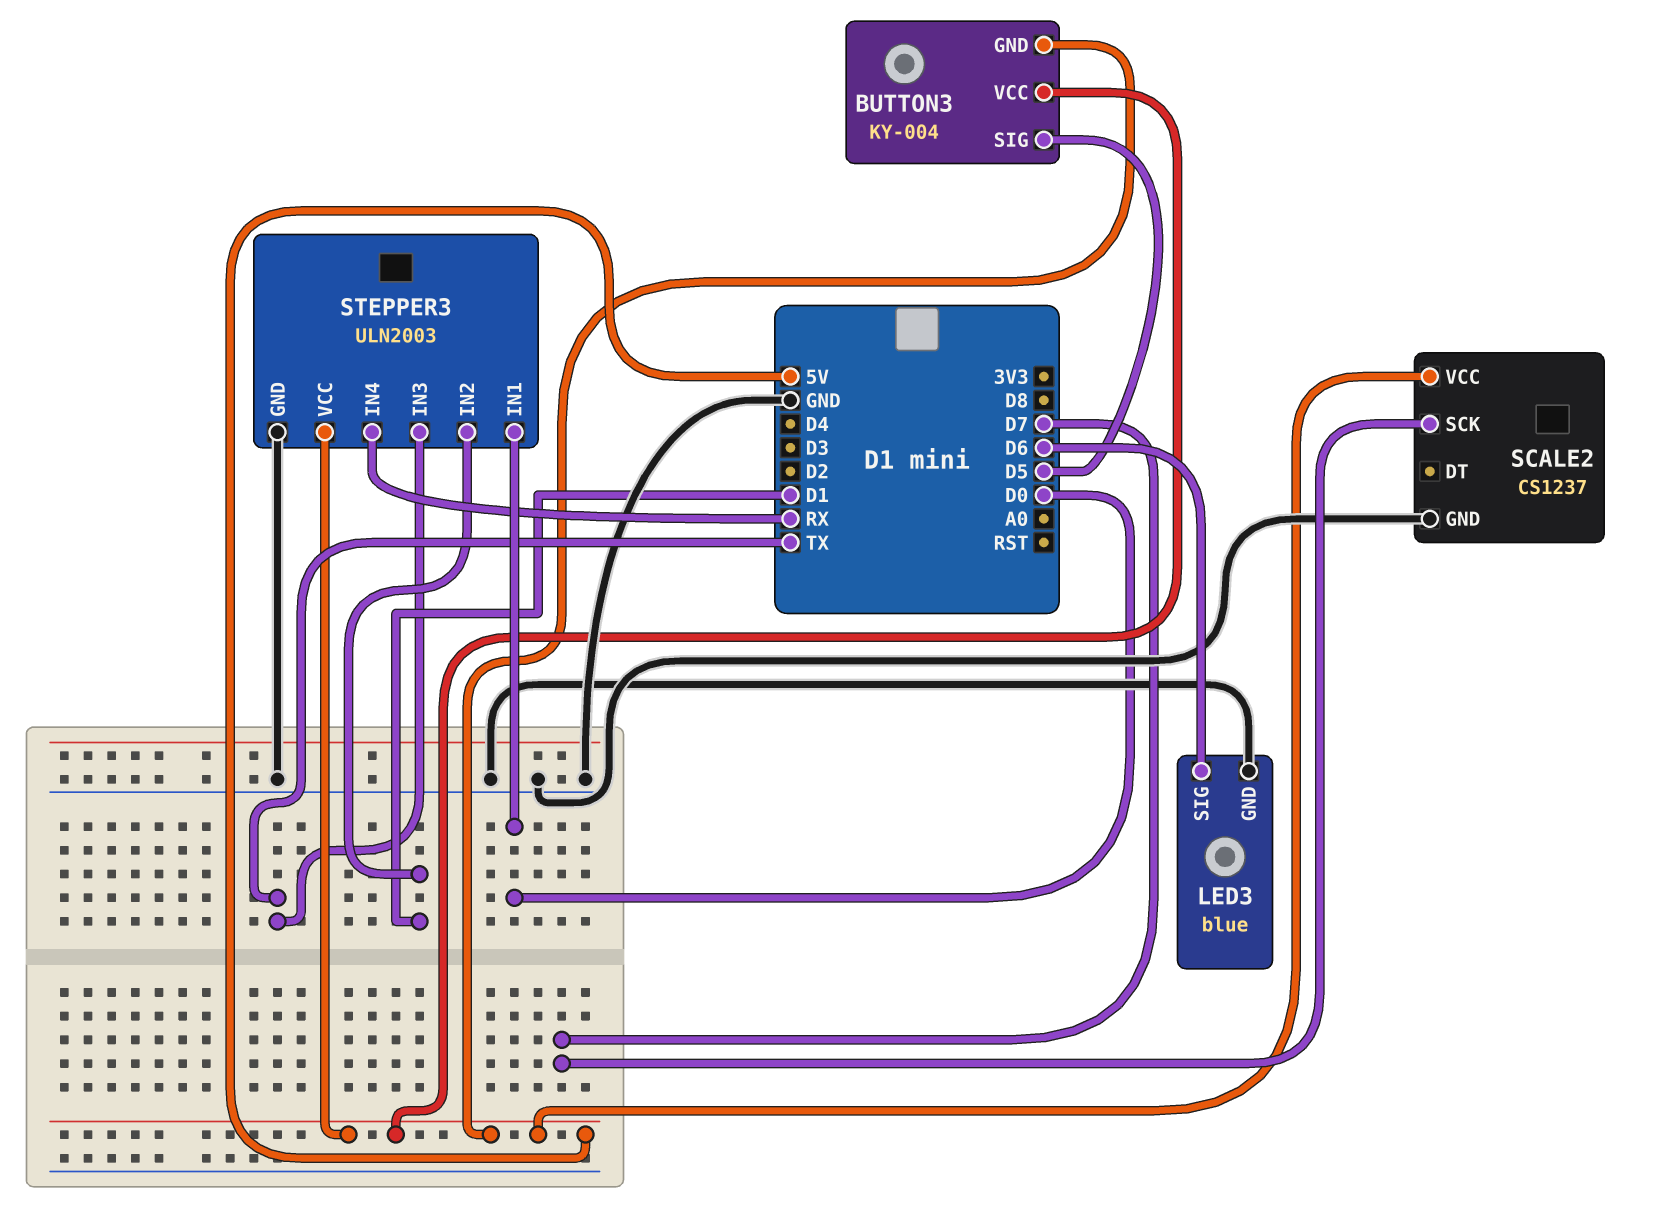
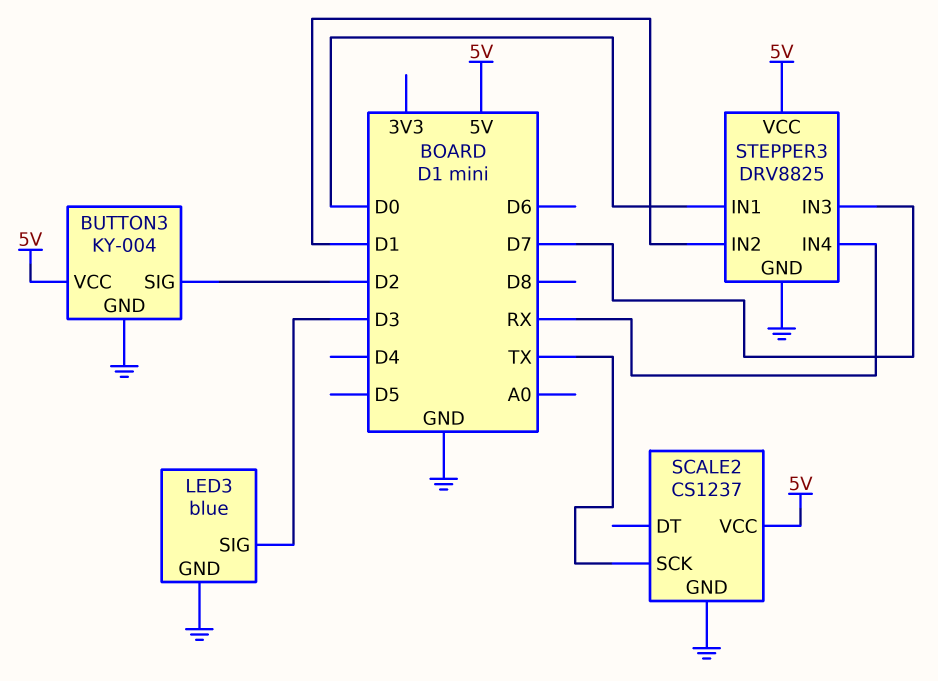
BUTTON3 pin GND: 5V -> GND
BUTTON3 pin SIG: D5 -> D2
LED3 pin SIG: D6 -> D3
SCALE2 pin SCK: D7 -> TX
STEPPER3: ULN2003 -> DRV8825
STEPPER3 pin IN3: TX -> D7

